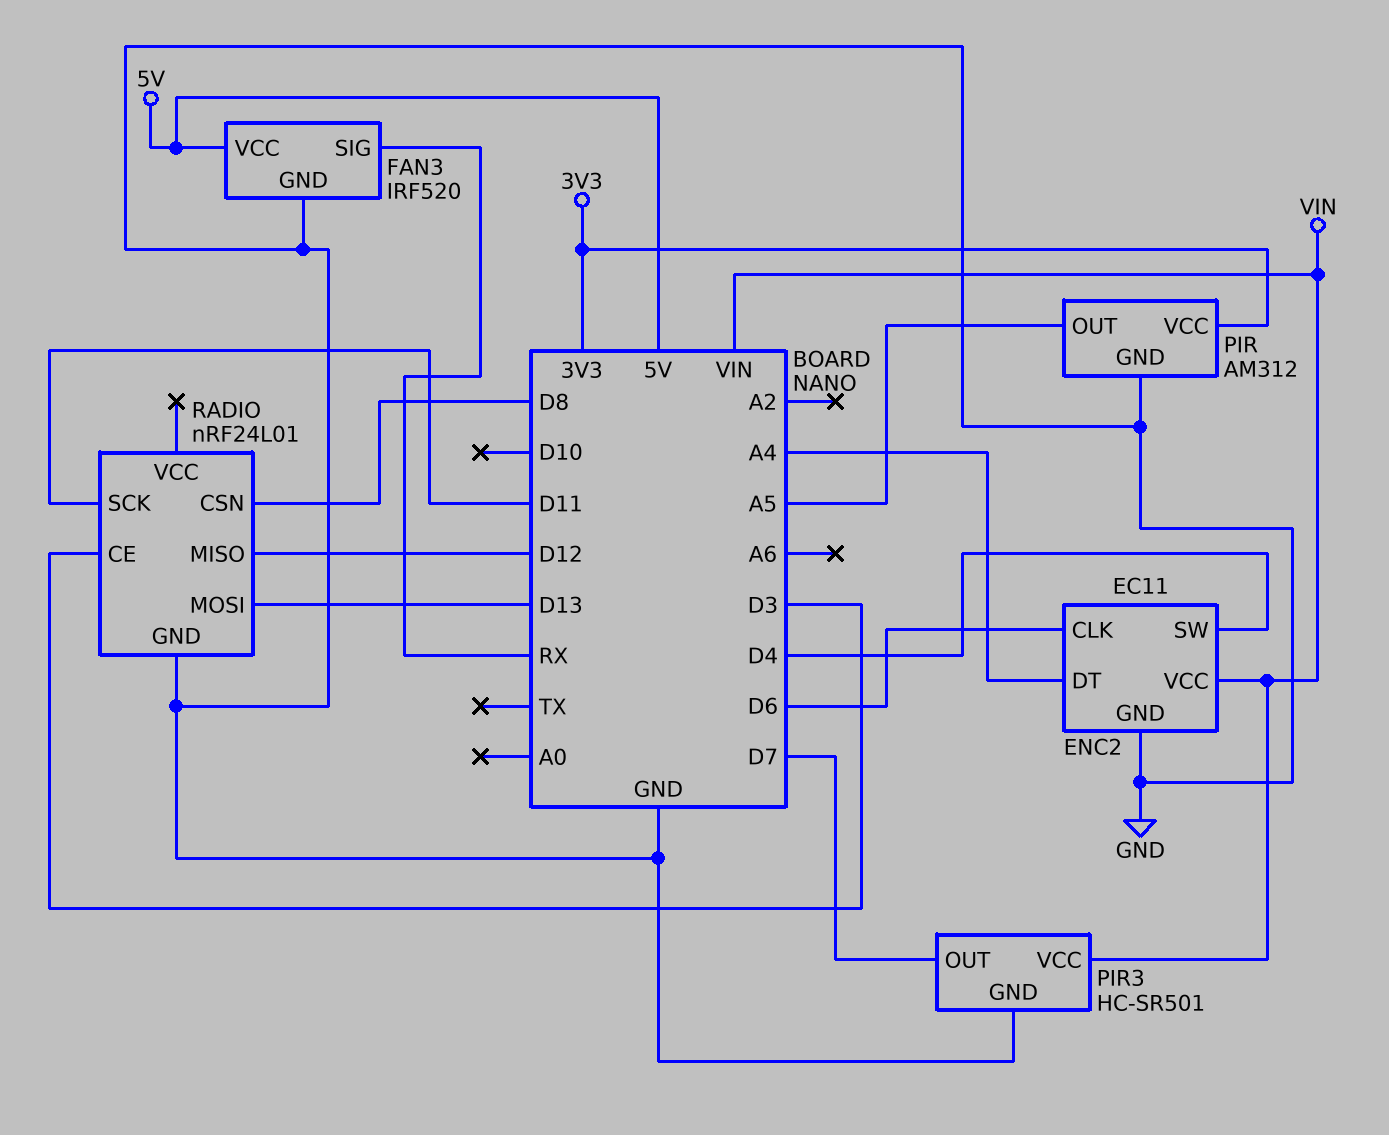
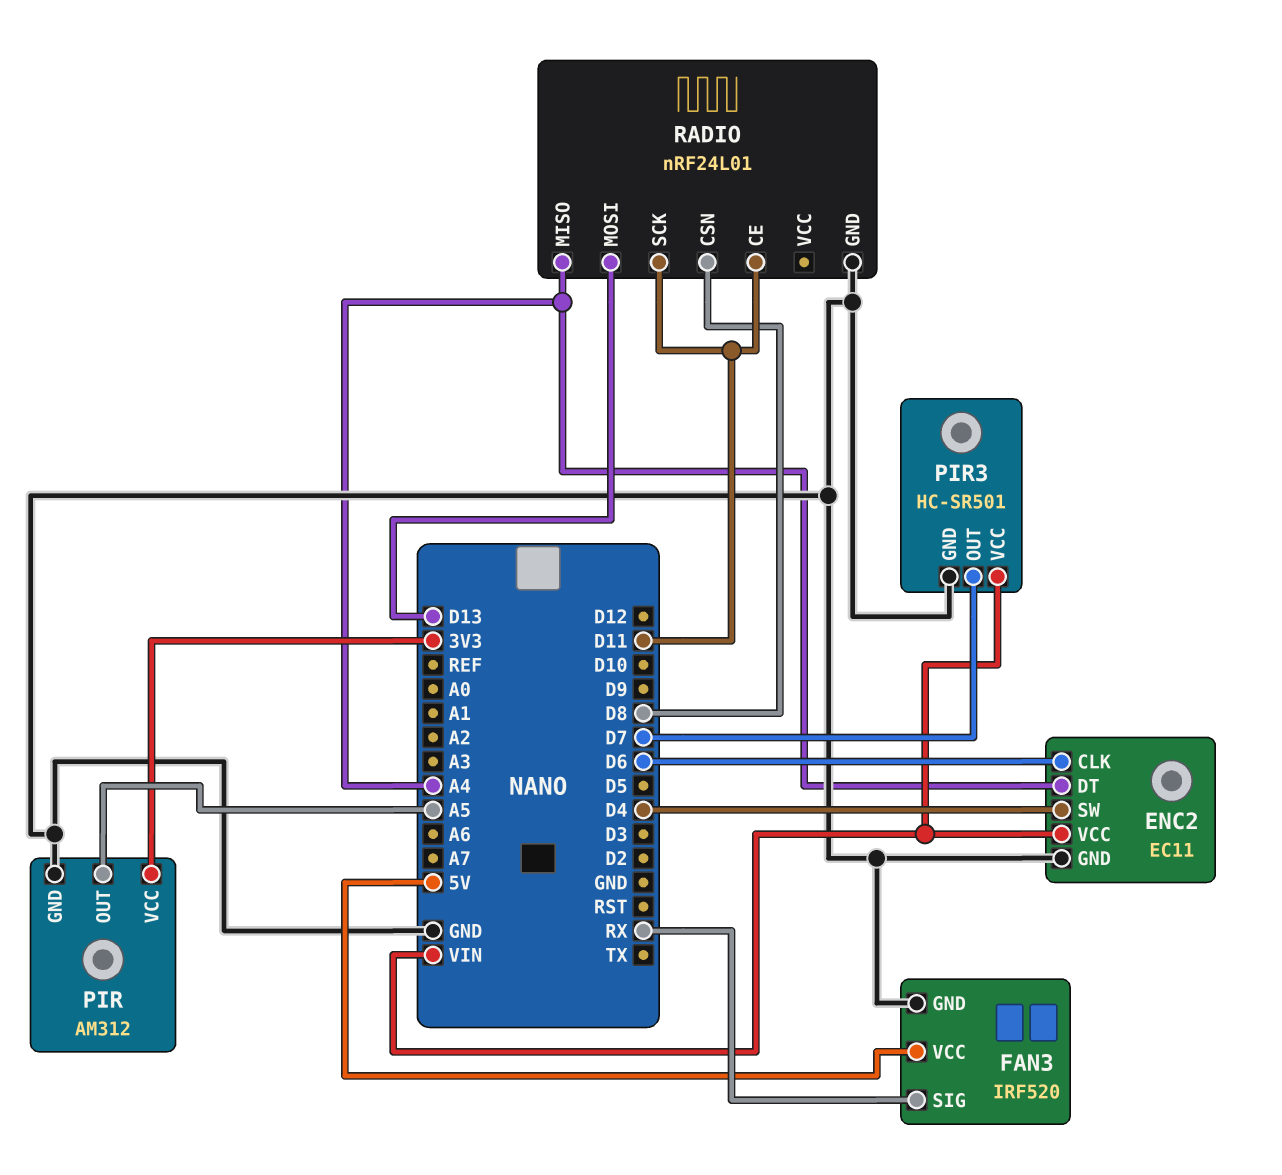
RADIO pin CE: D3 -> D11
RADIO pin MISO: D12 -> A4

